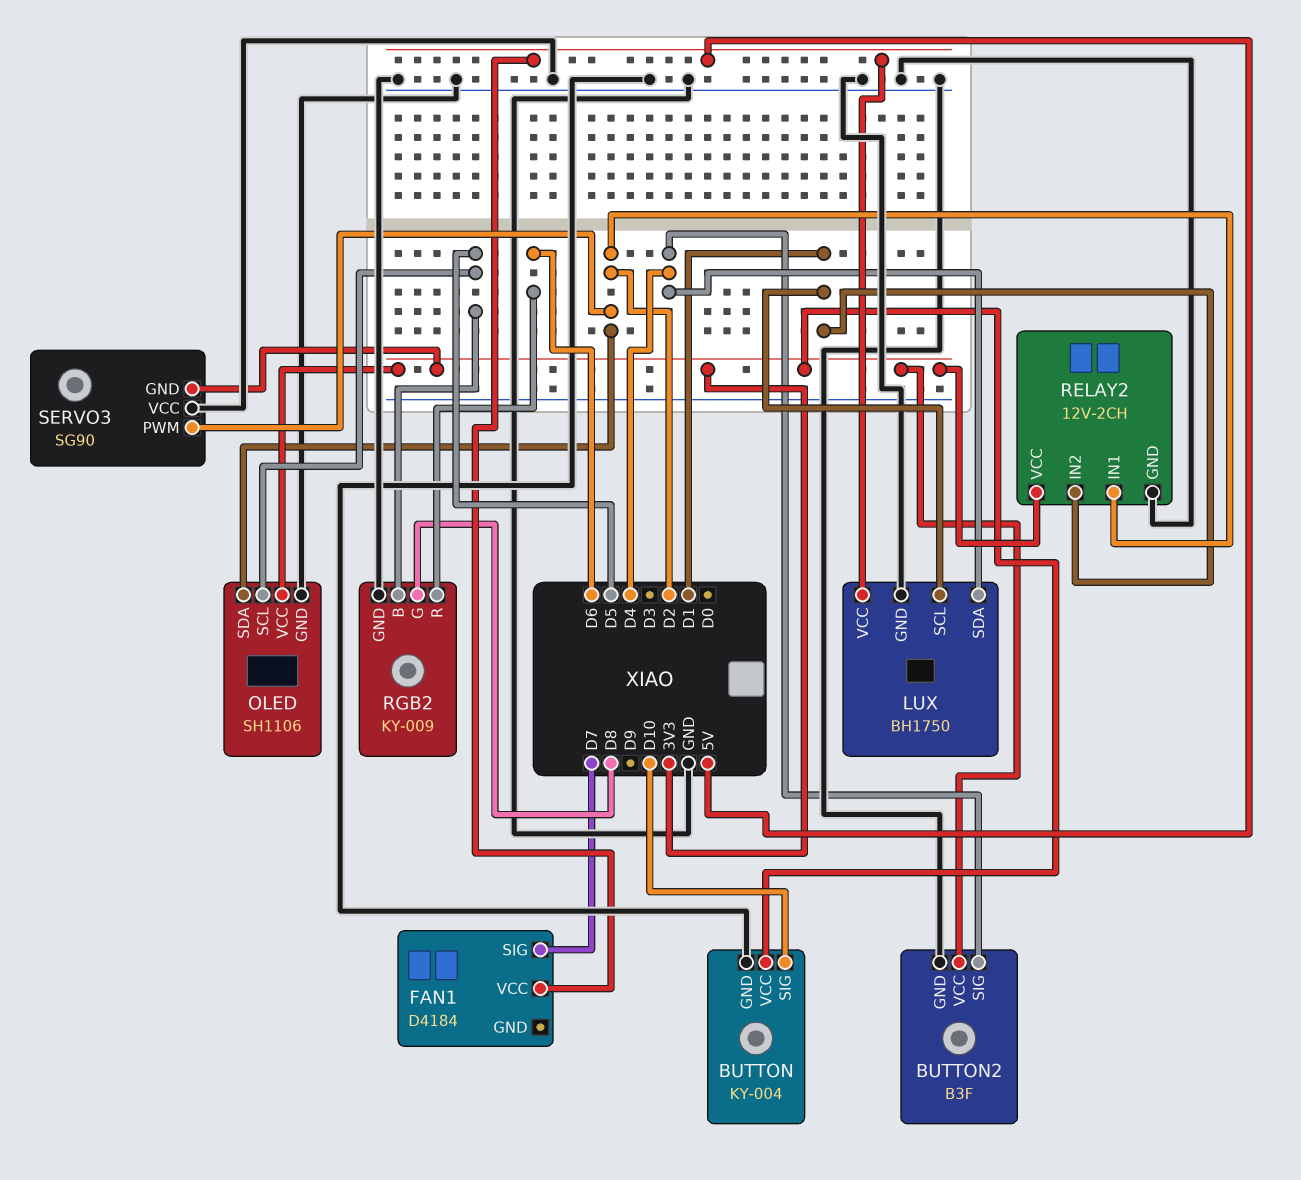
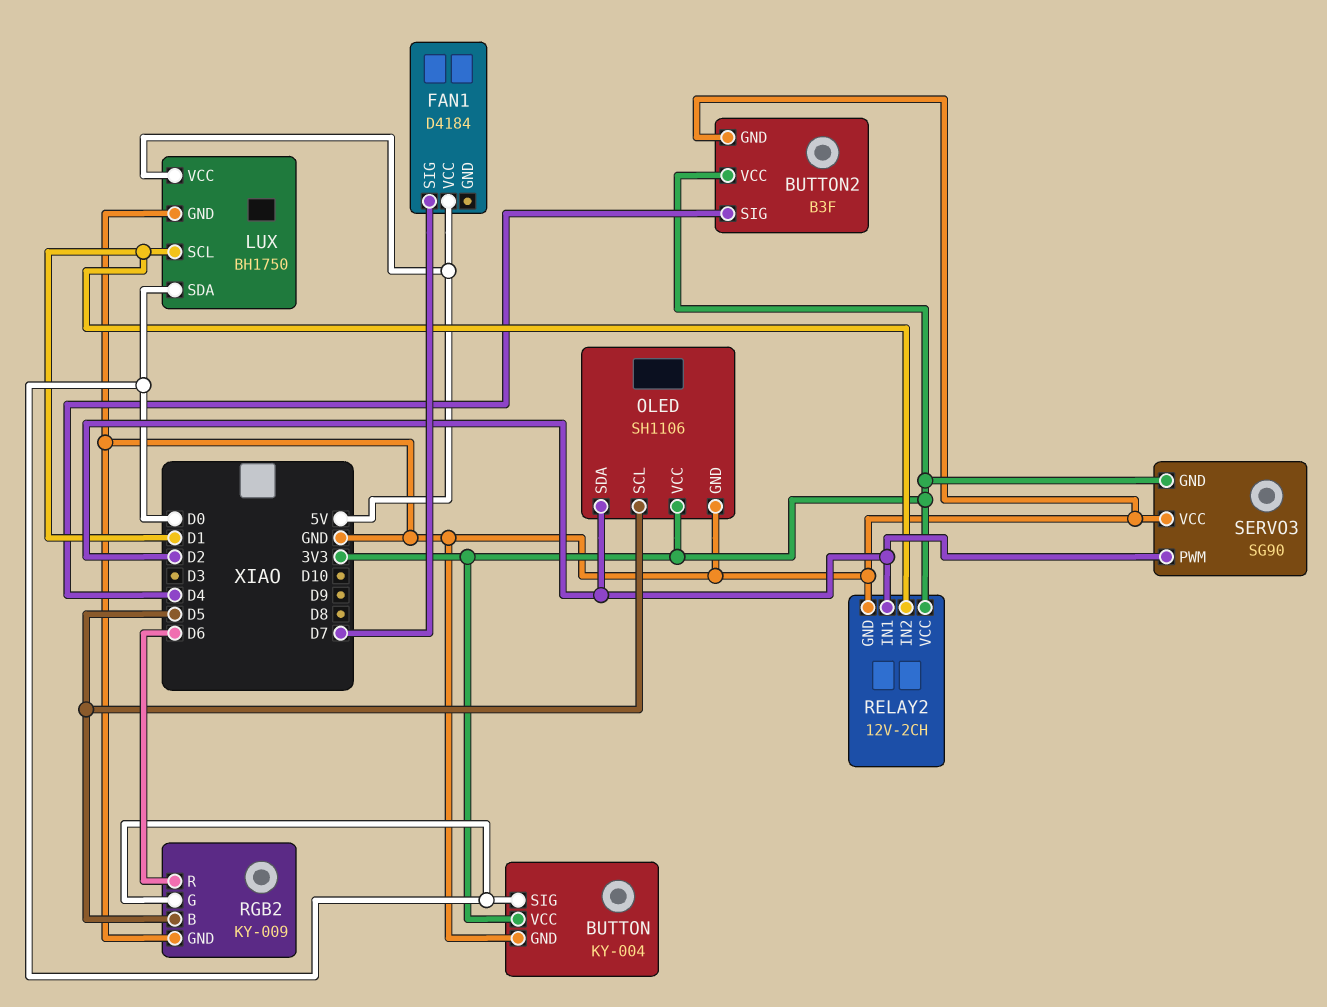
BUTTON pin SIG: D10 -> D0
LUX pin SDA: D4 -> D0
RGB2 pin G: D8 -> D0

